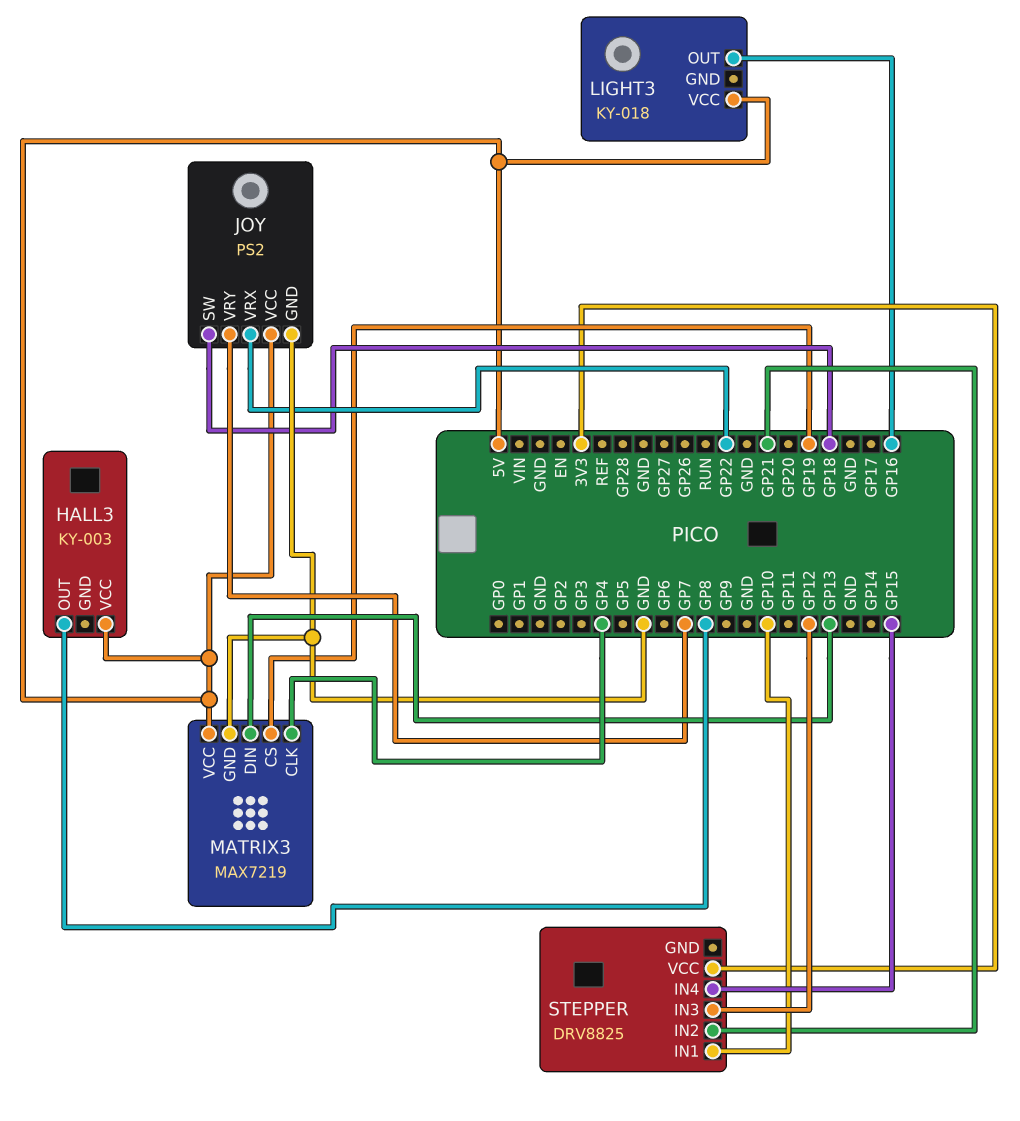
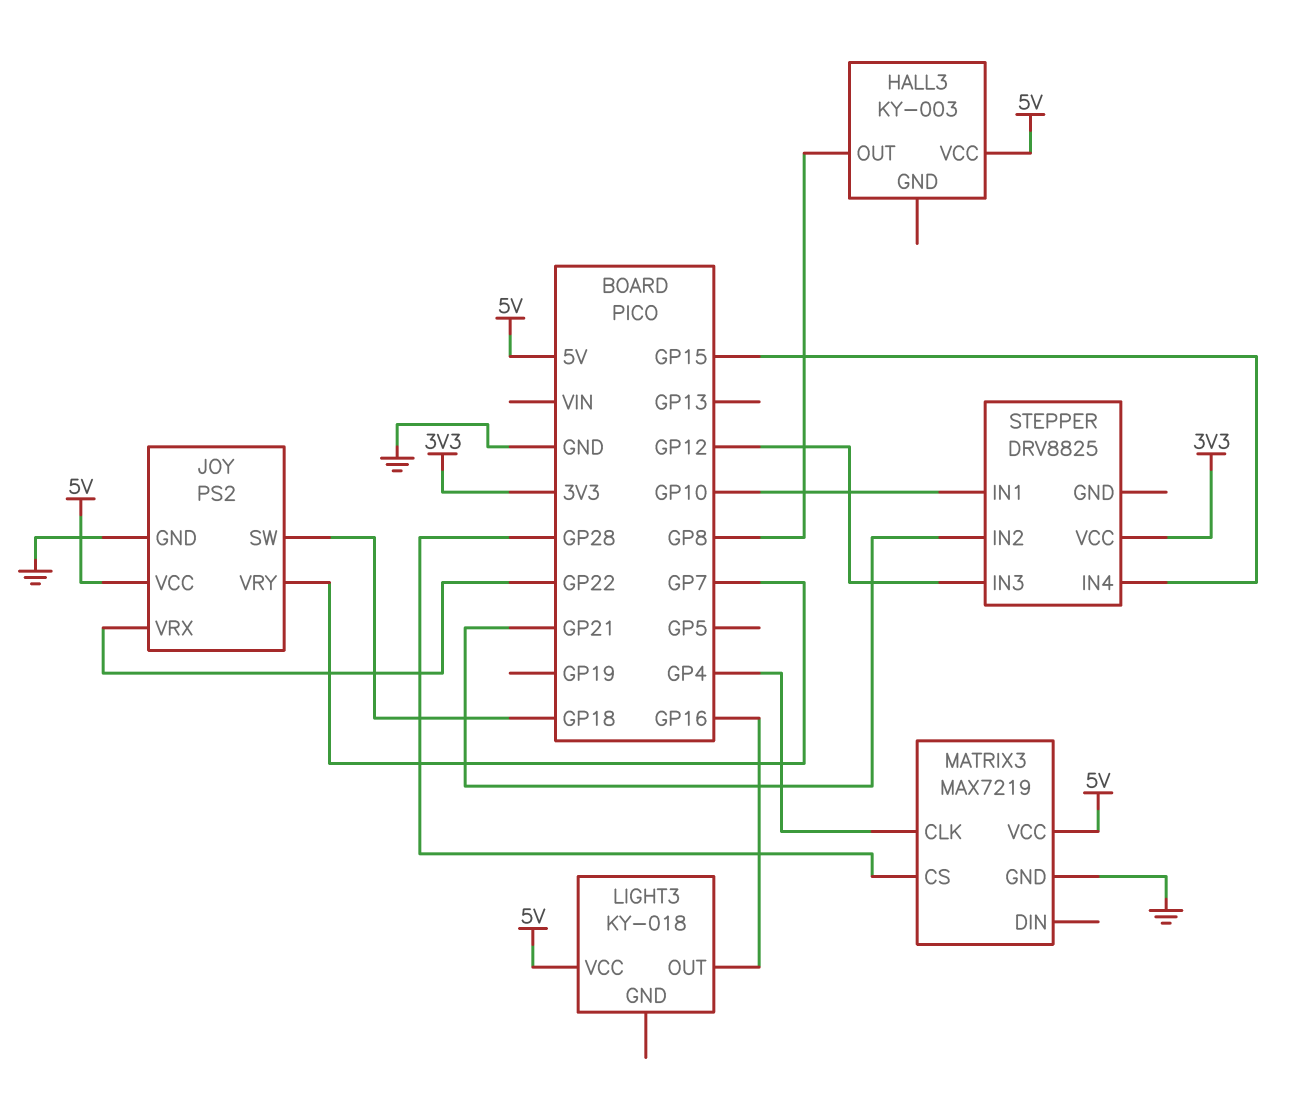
MATRIX3 pin CS: GP19 -> GP28
MATRIX3 pin DIN: GP13 -> none

